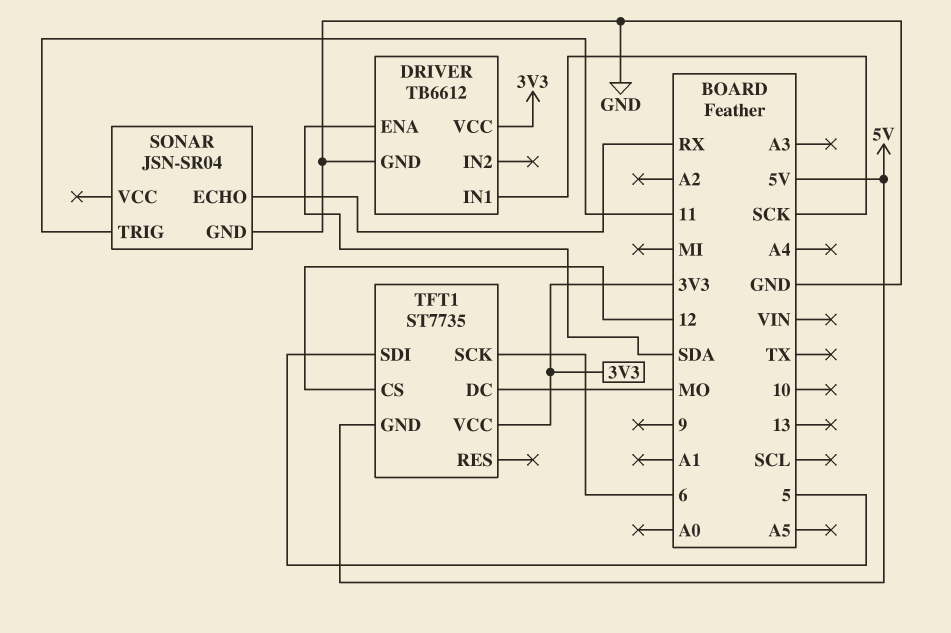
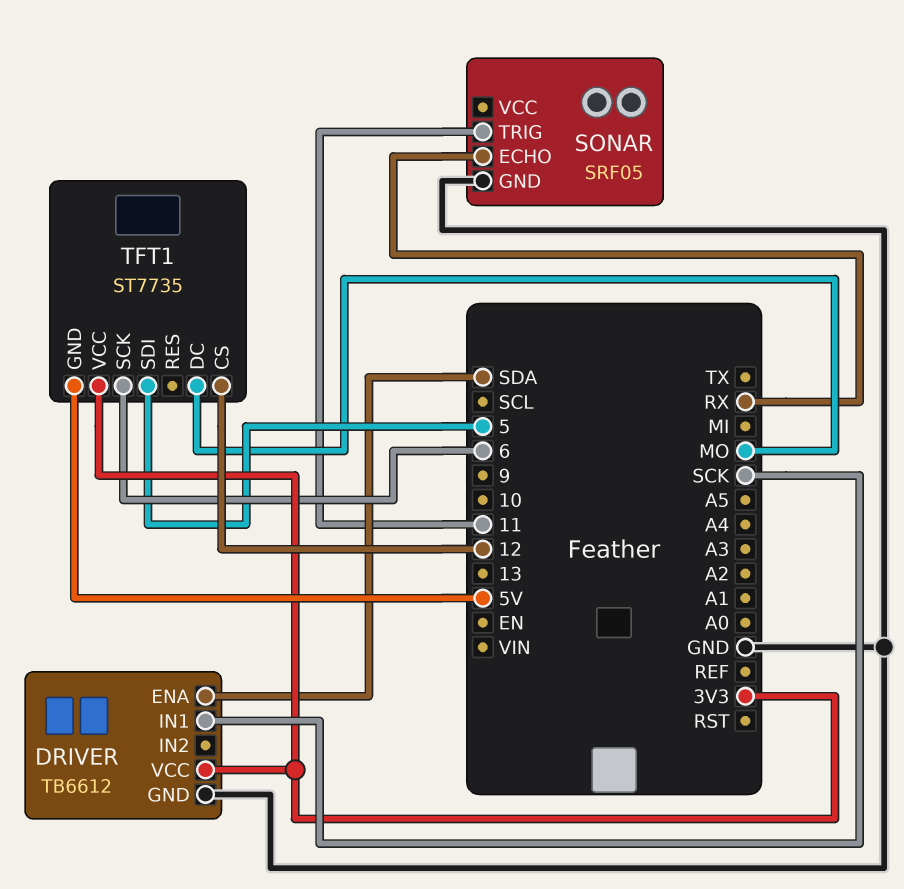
SONAR: JSN-SR04 -> SRF05

